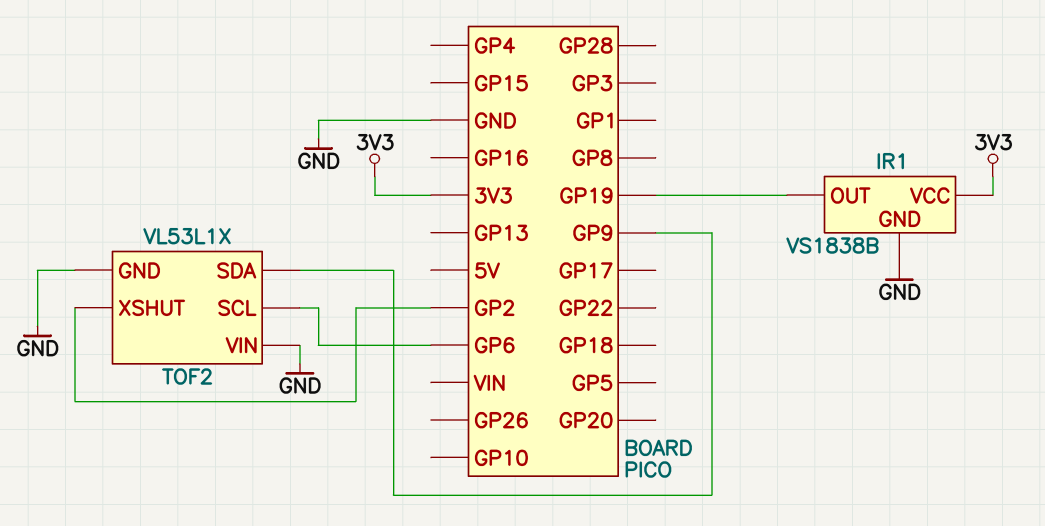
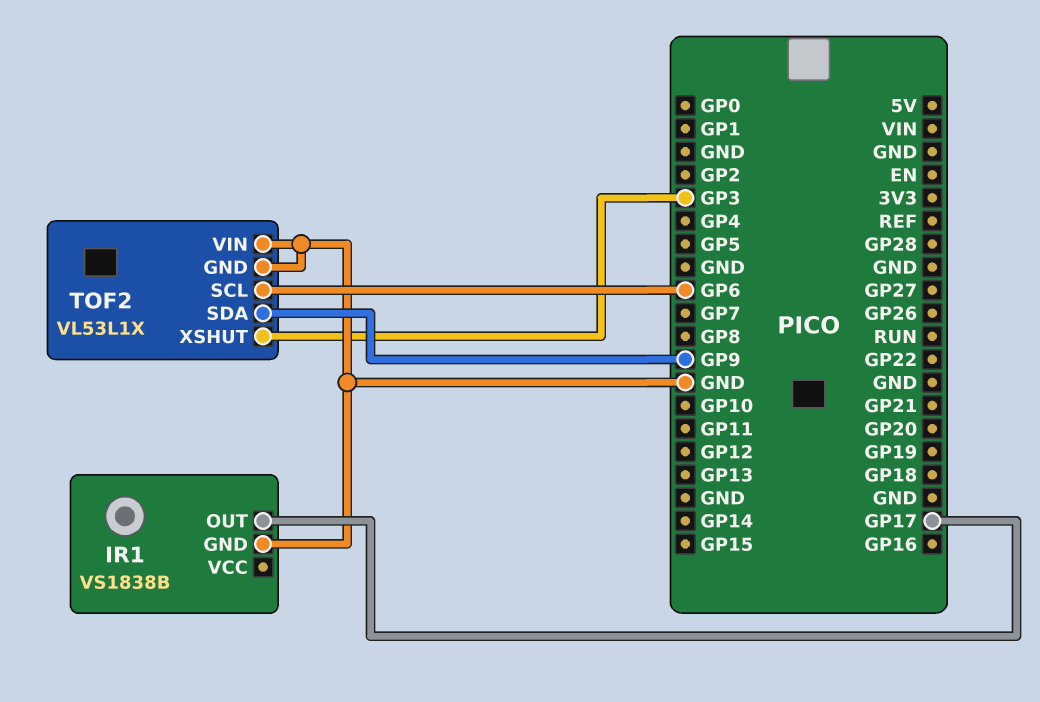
IR1 pin OUT: GP19 -> GP17
IR1 pin VCC: 3V3 -> none
TOF2 pin XSHUT: GP2 -> GP3

